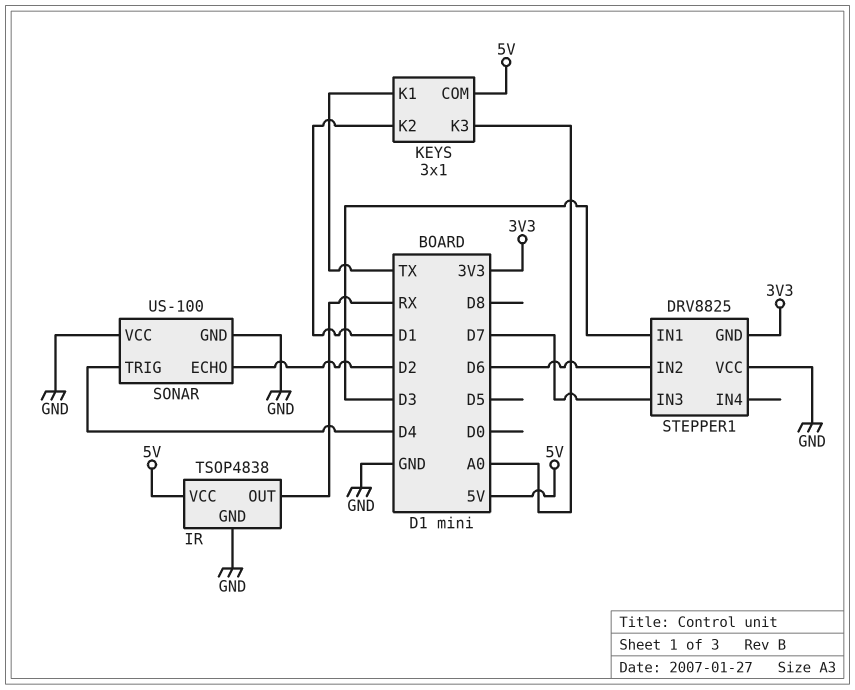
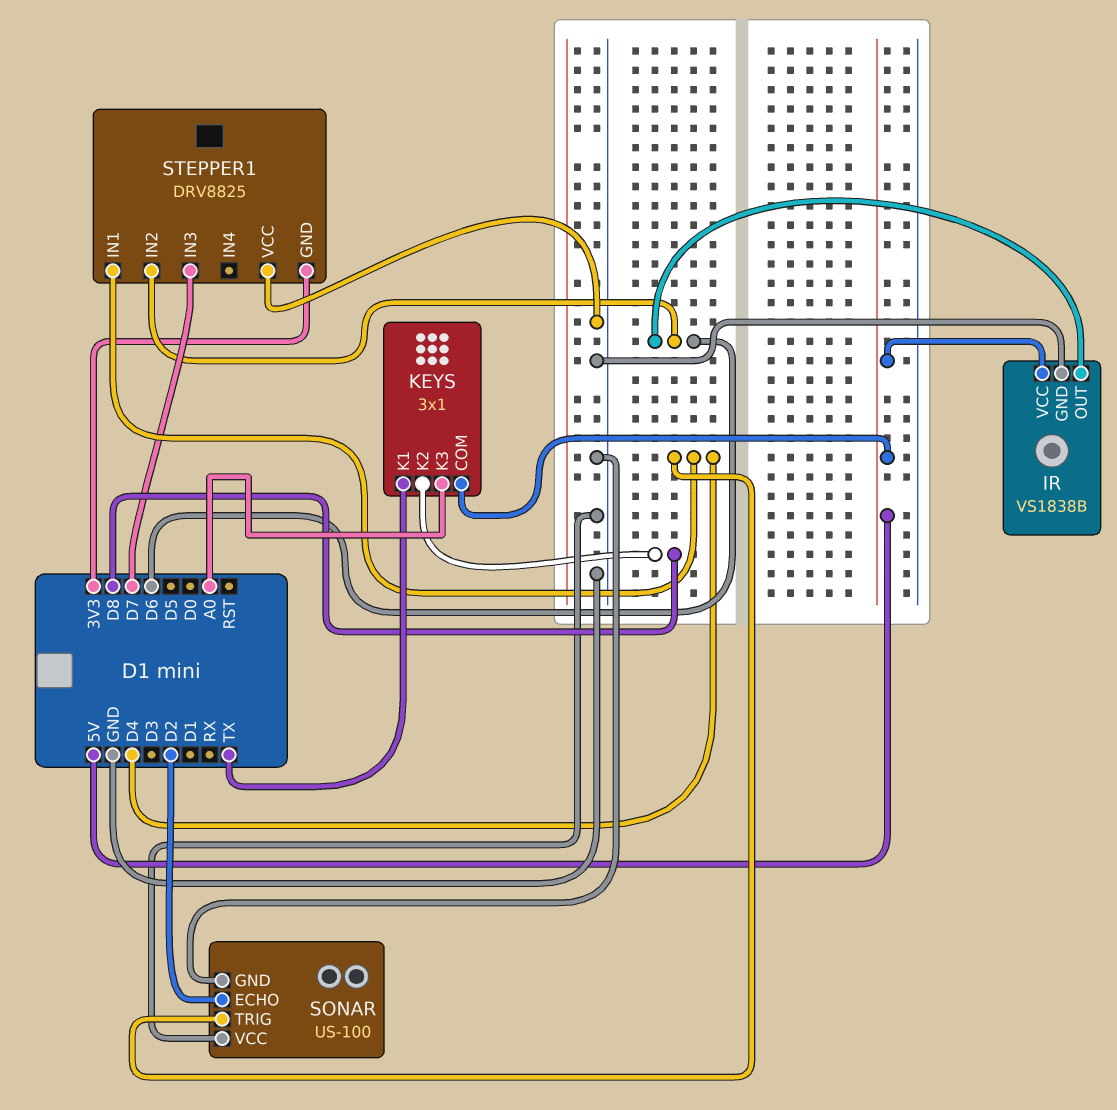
IR: TSOP4838 -> VS1838B
IR pin OUT: RX -> D6
KEYS pin K2: D1 -> D8
STEPPER1 pin IN1: D3 -> D4

